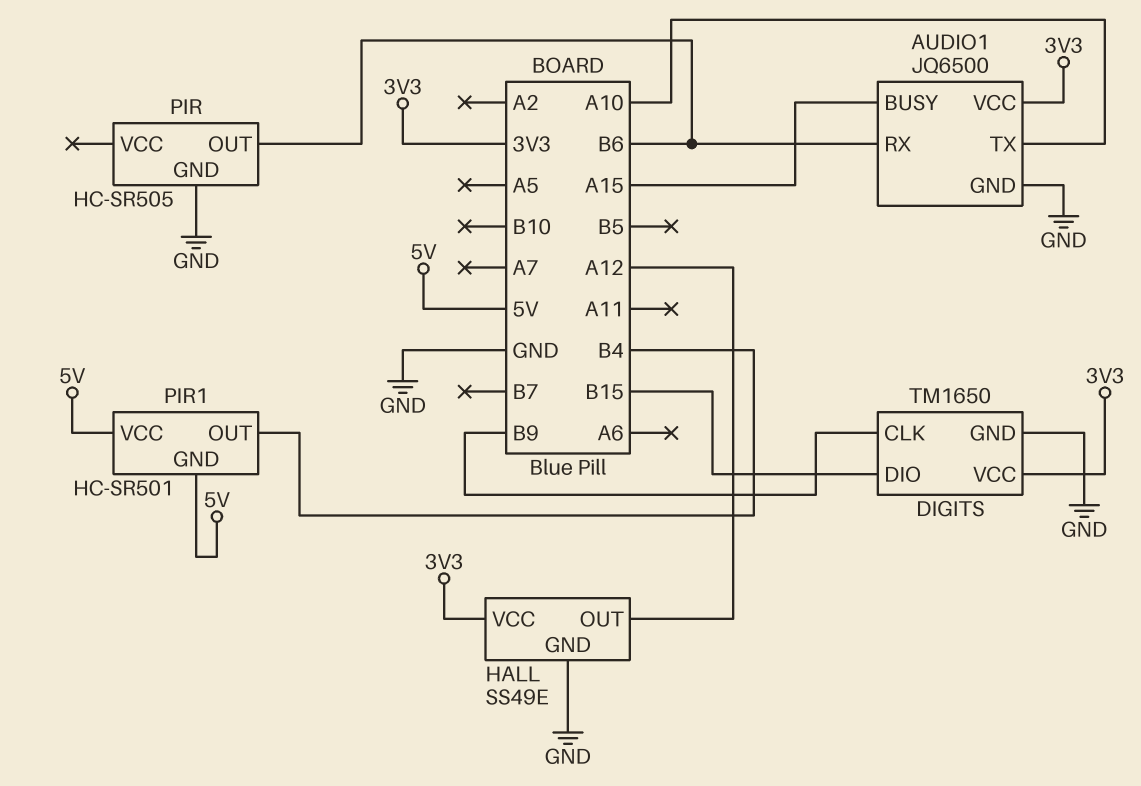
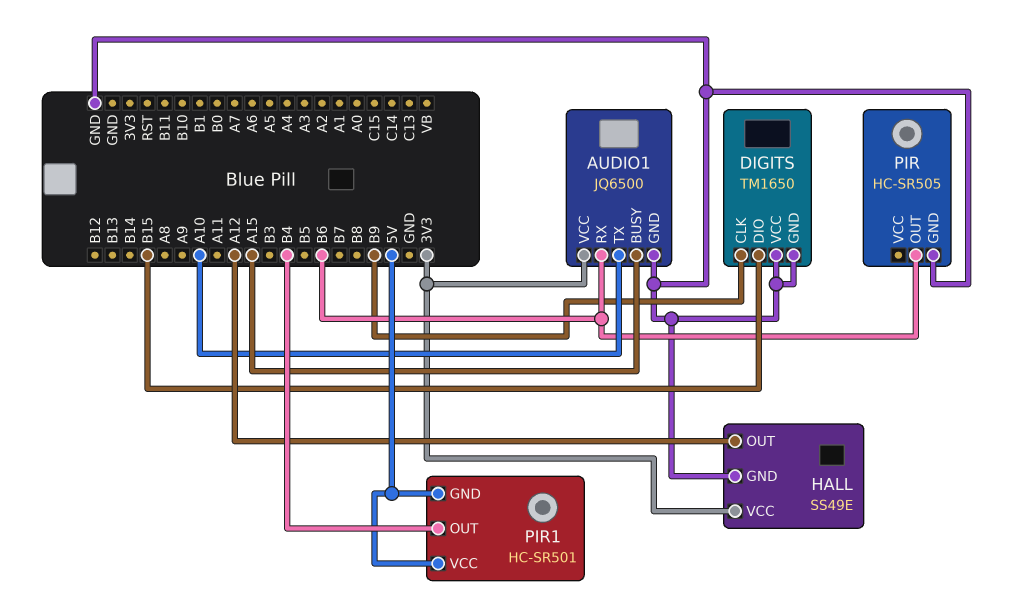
DIGITS pin VCC: 3V3 -> GND

